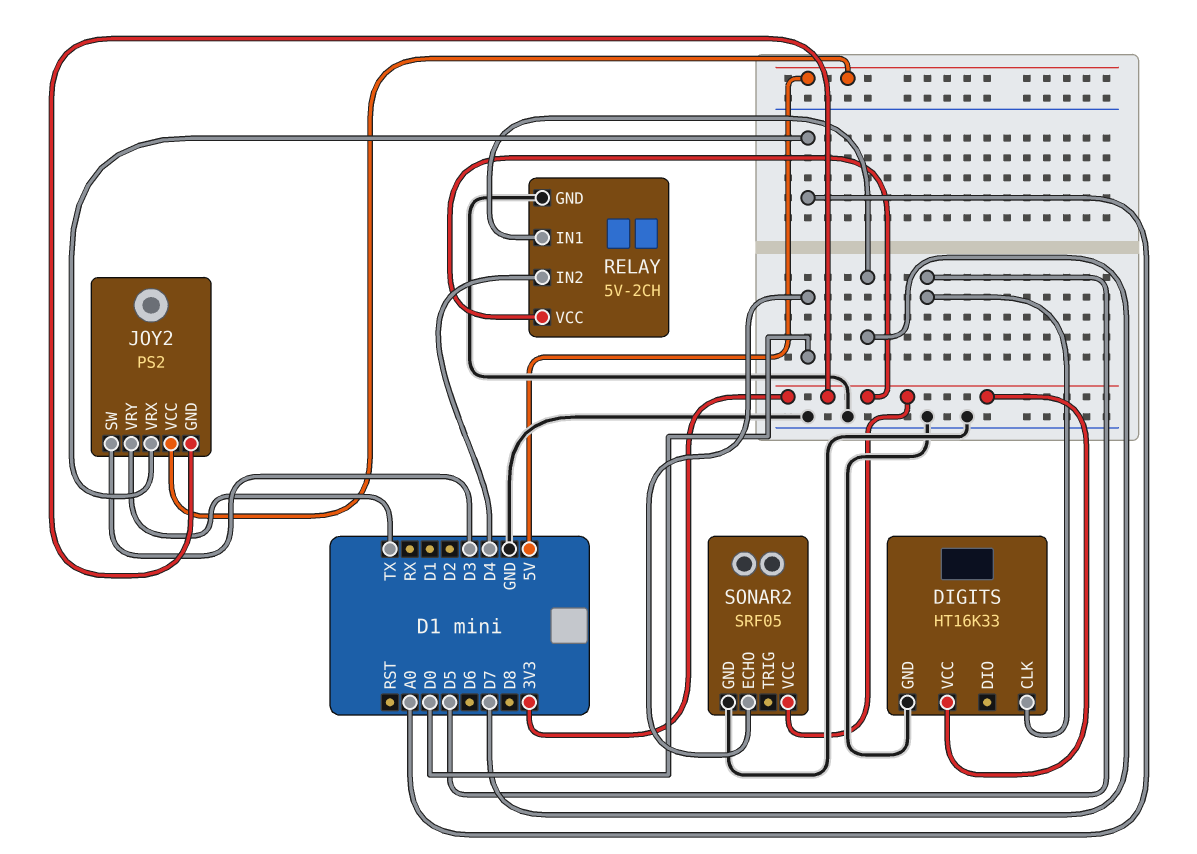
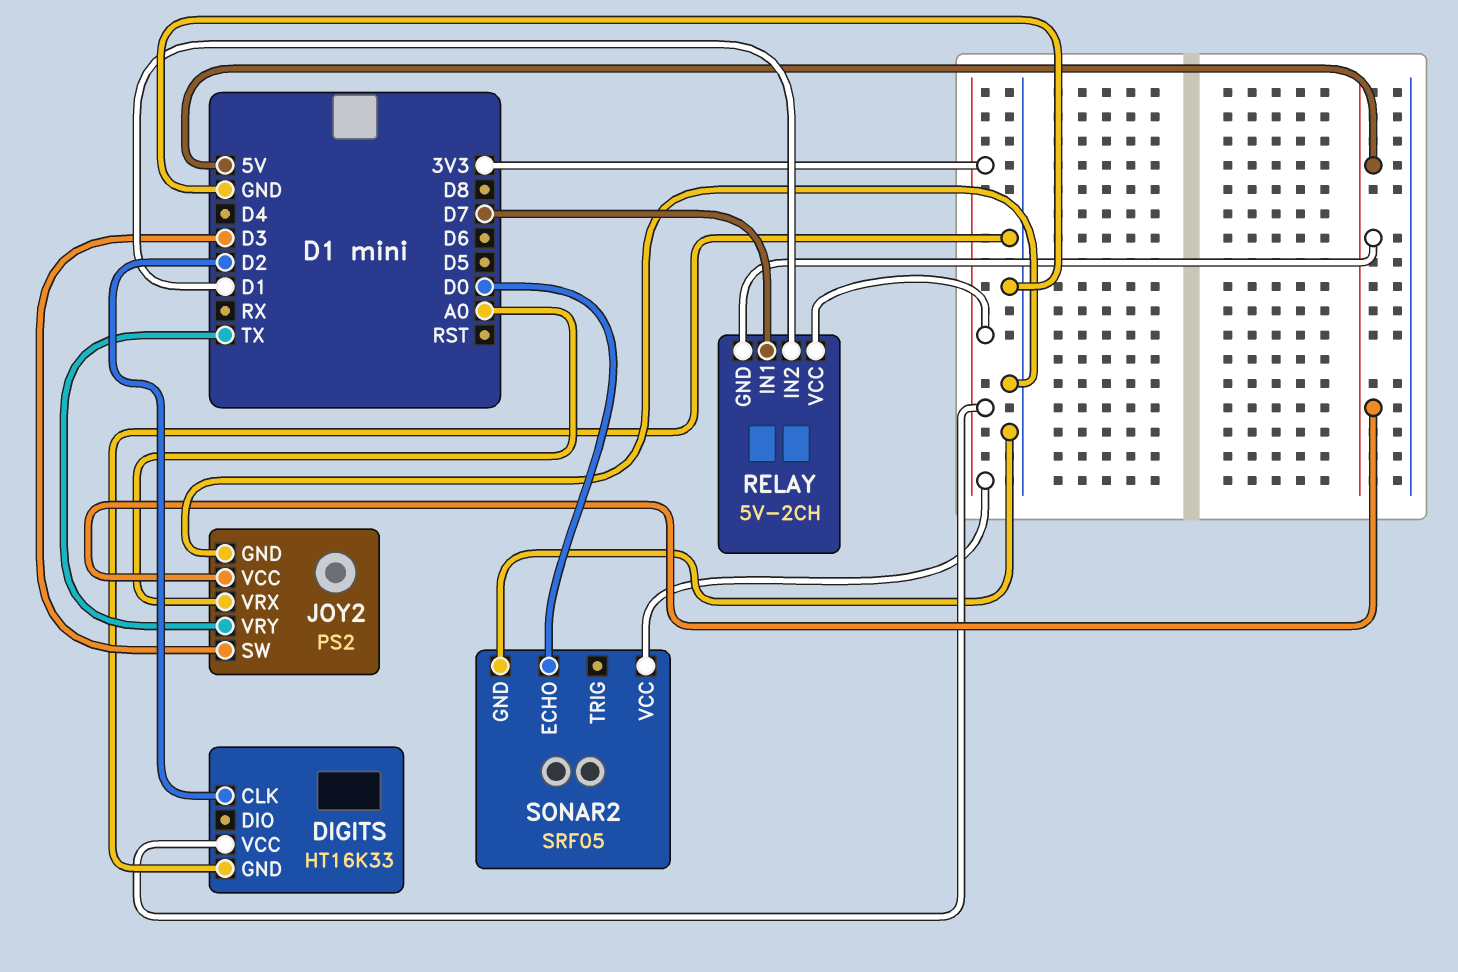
DIGITS pin CLK: D5 -> D2
JOY2 pin GND: 3V3 -> GND
RELAY pin GND: GND -> 5V
RELAY pin IN2: D4 -> D1

